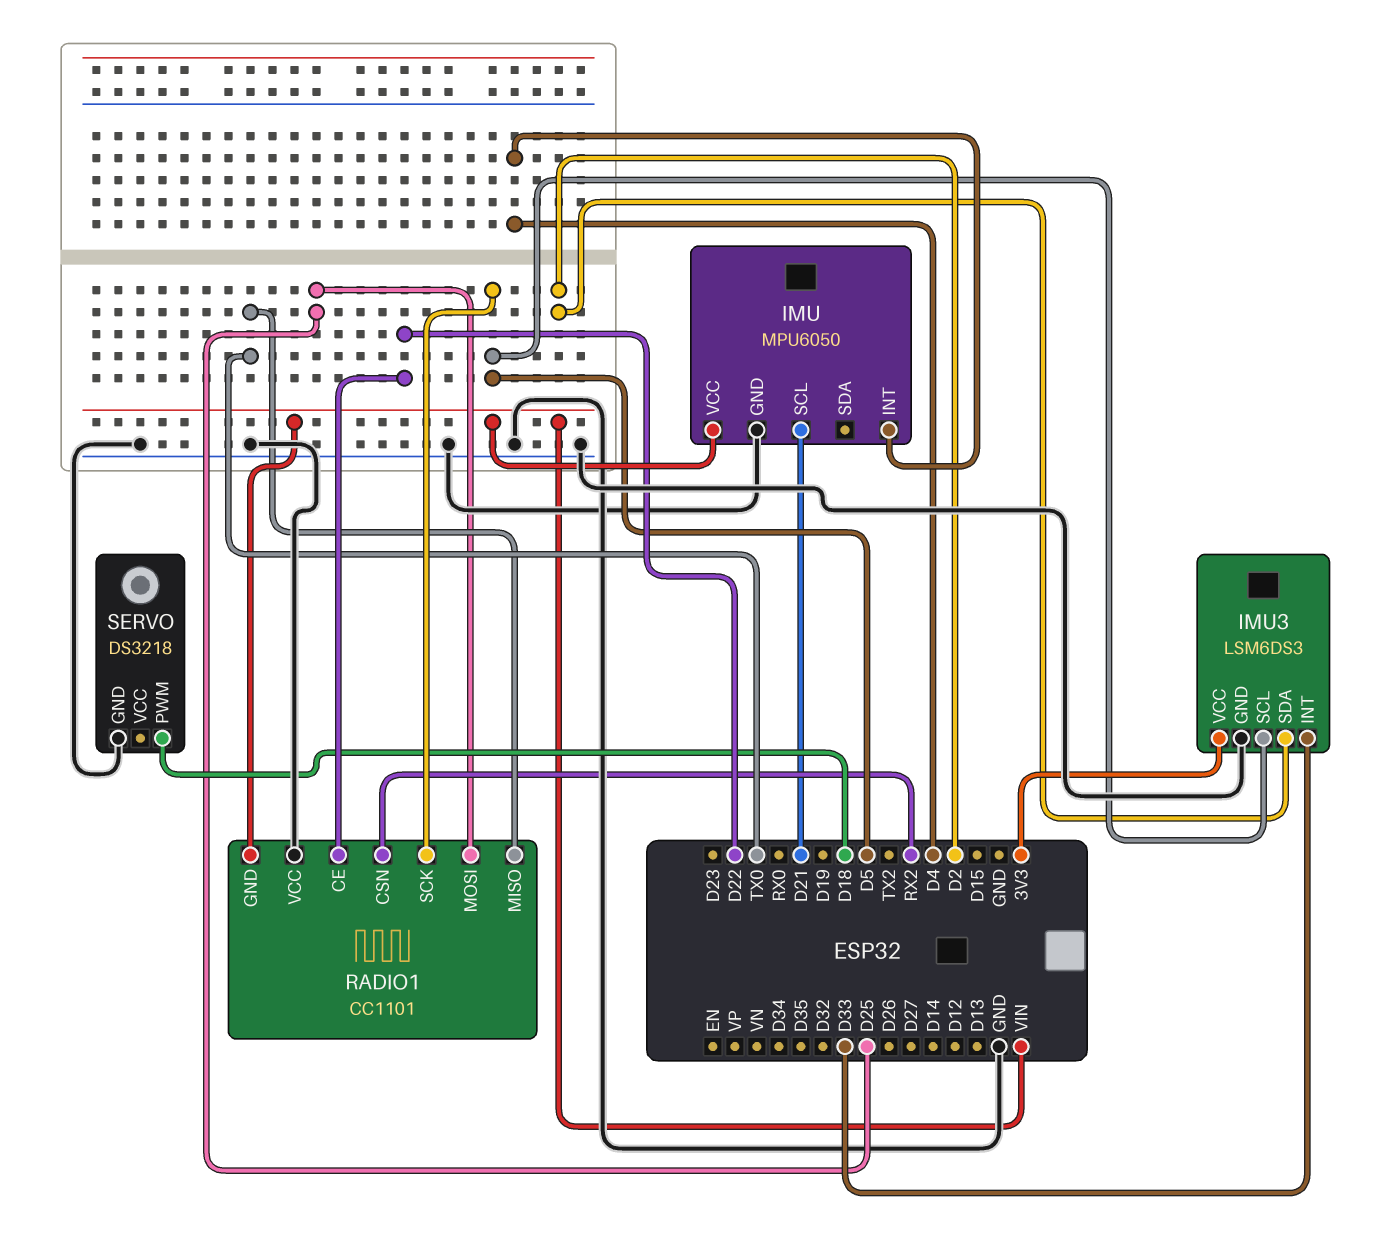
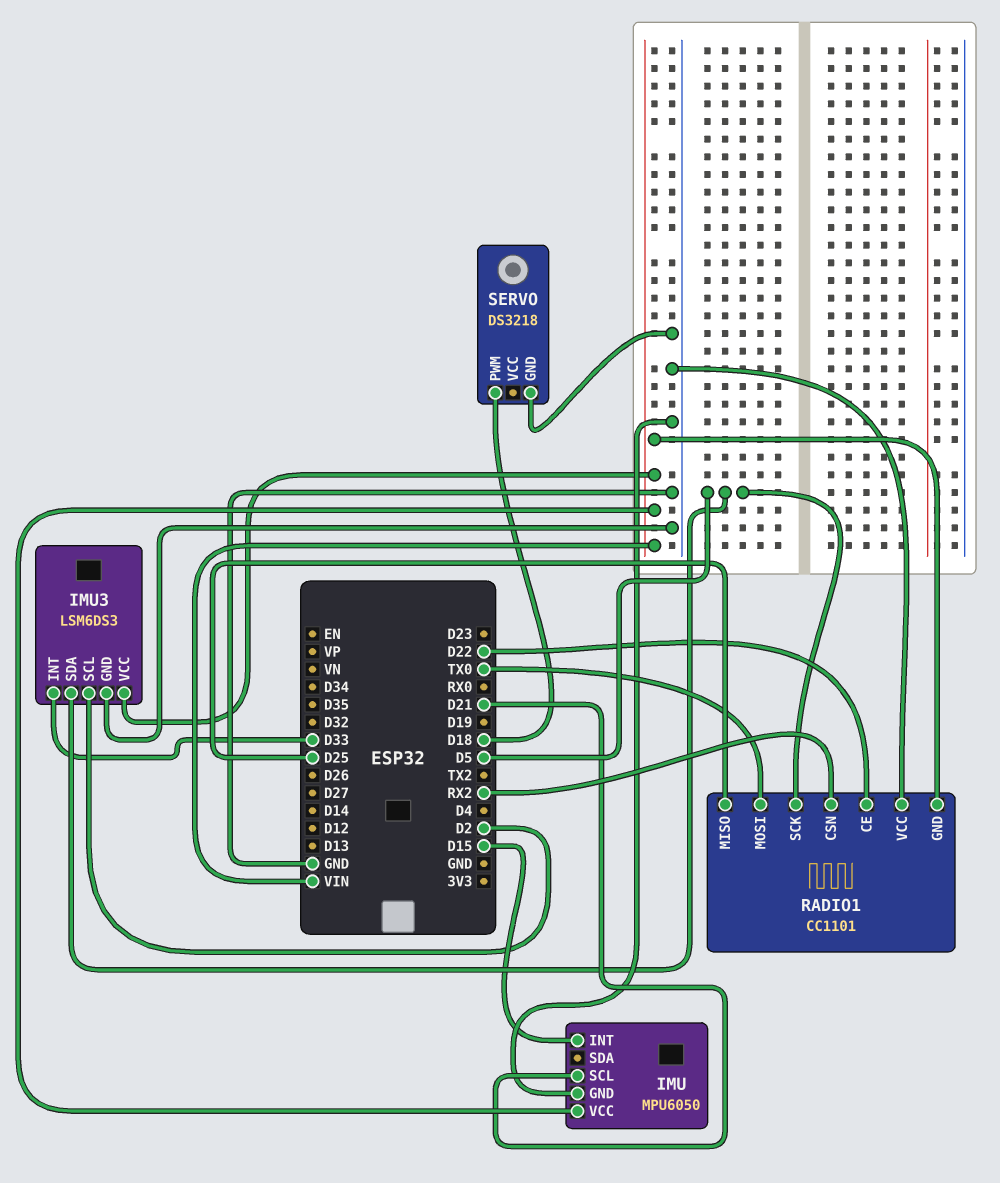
IMU pin INT: D4 -> D15
IMU3 pin SCL: D5 -> D2
IMU3 pin SDA: D2 -> D5
IMU3 pin VCC: 3V3 -> VIN
RADIO1 pin MISO: TX0 -> D25
RADIO1 pin MOSI: D25 -> TX0

